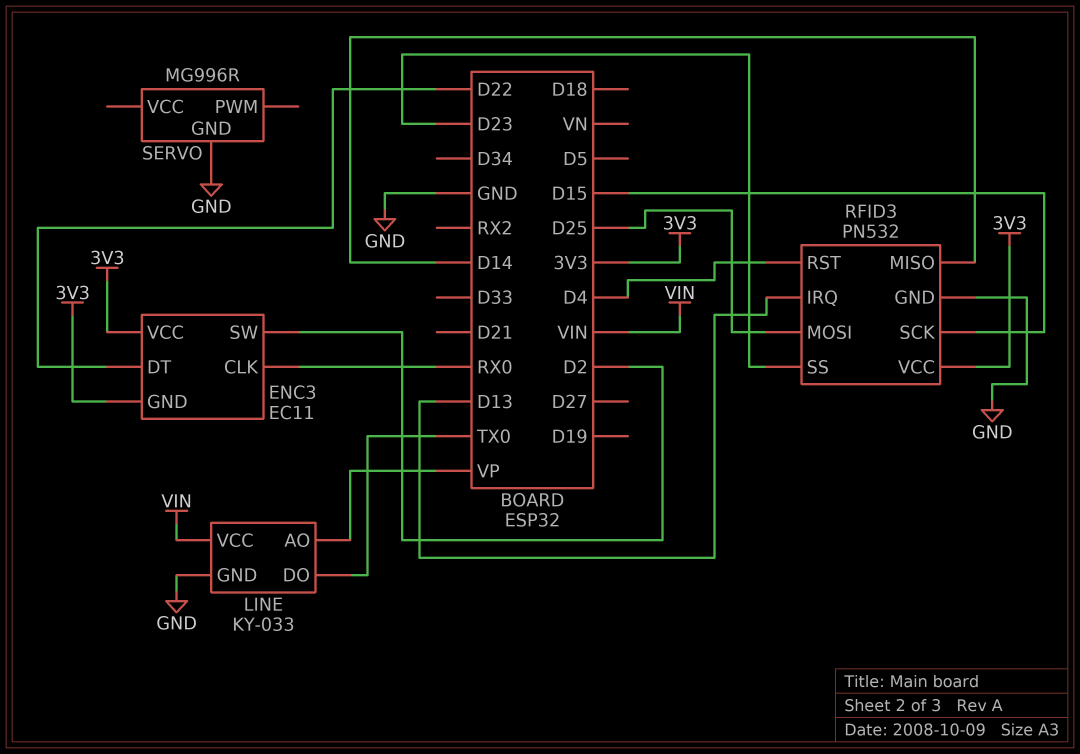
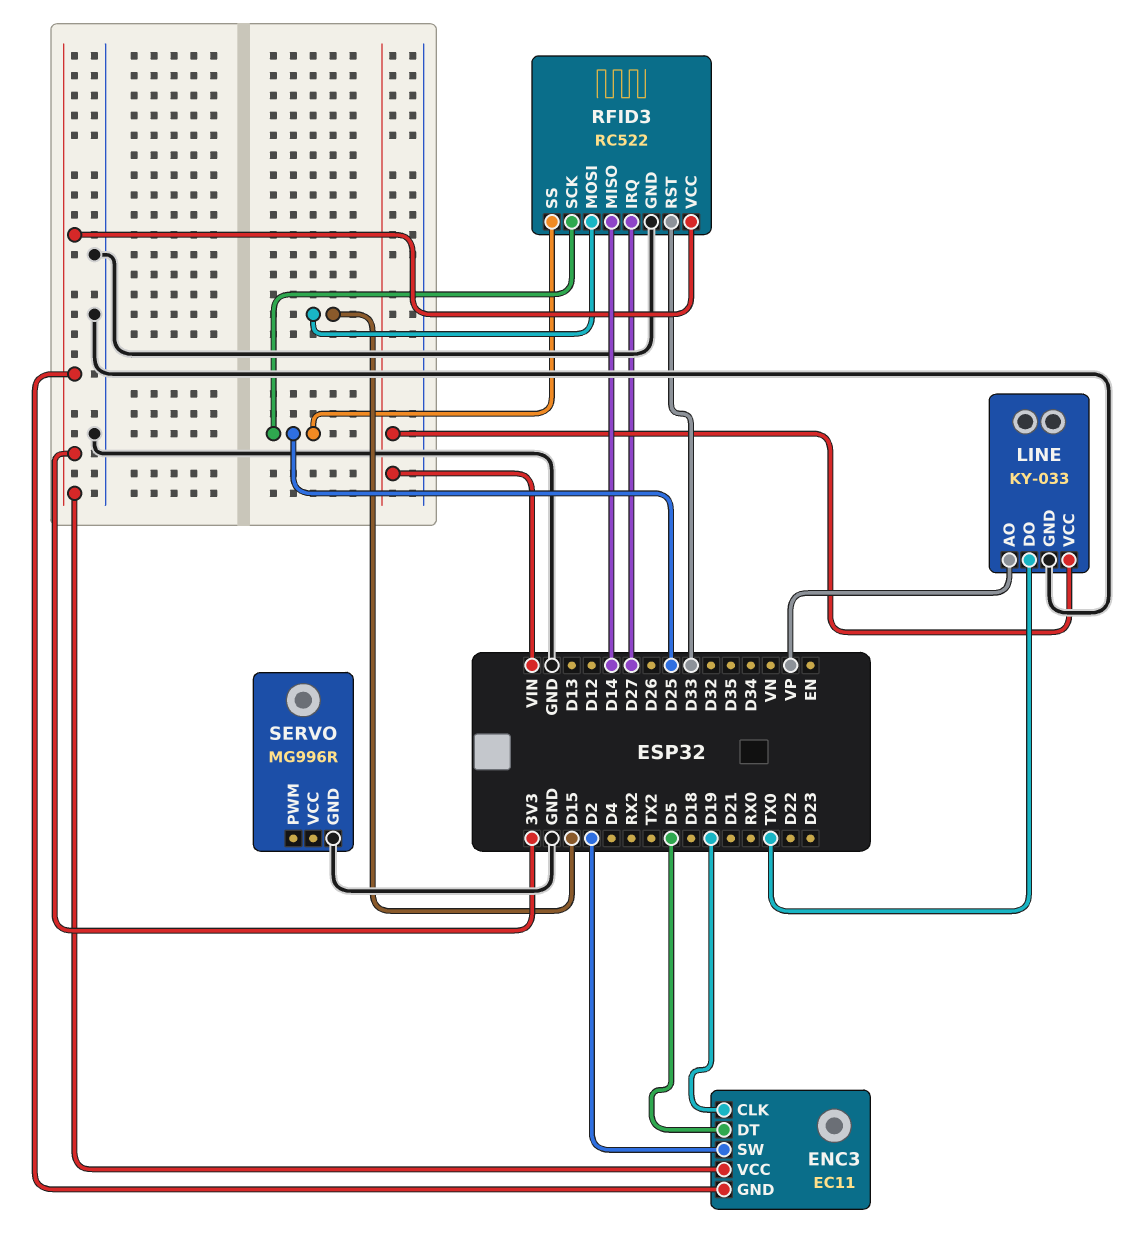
ENC3 pin CLK: RX0 -> D19
ENC3 pin DT: D22 -> D5
RFID3: PN532 -> RC522
RFID3 pin IRQ: D13 -> D27
RFID3 pin MOSI: D25 -> D15
RFID3 pin RST: D4 -> D33
RFID3 pin SCK: D15 -> D25
RFID3 pin SS: D23 -> D25

